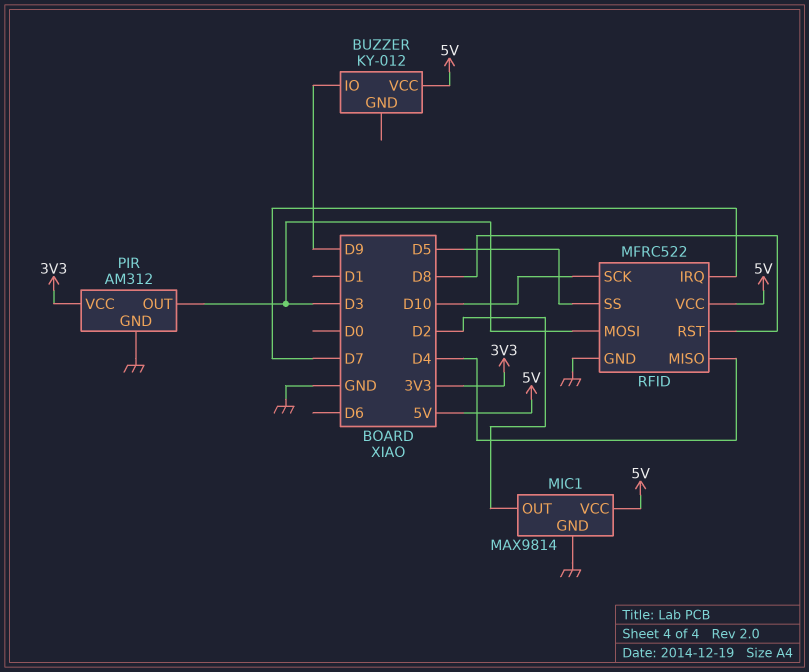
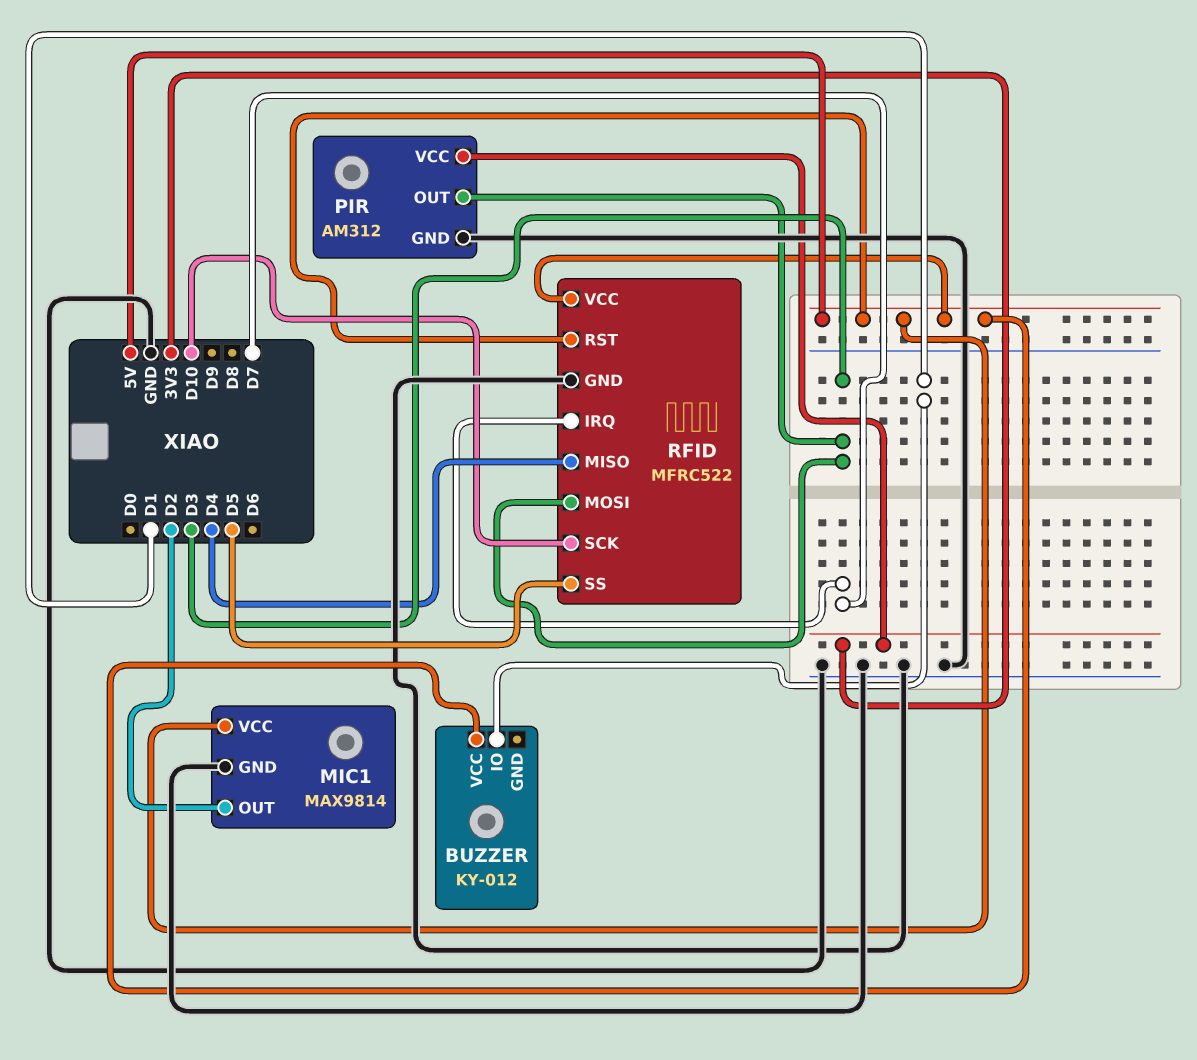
BUZZER pin IO: D9 -> D1
RFID pin RST: D8 -> 5V

